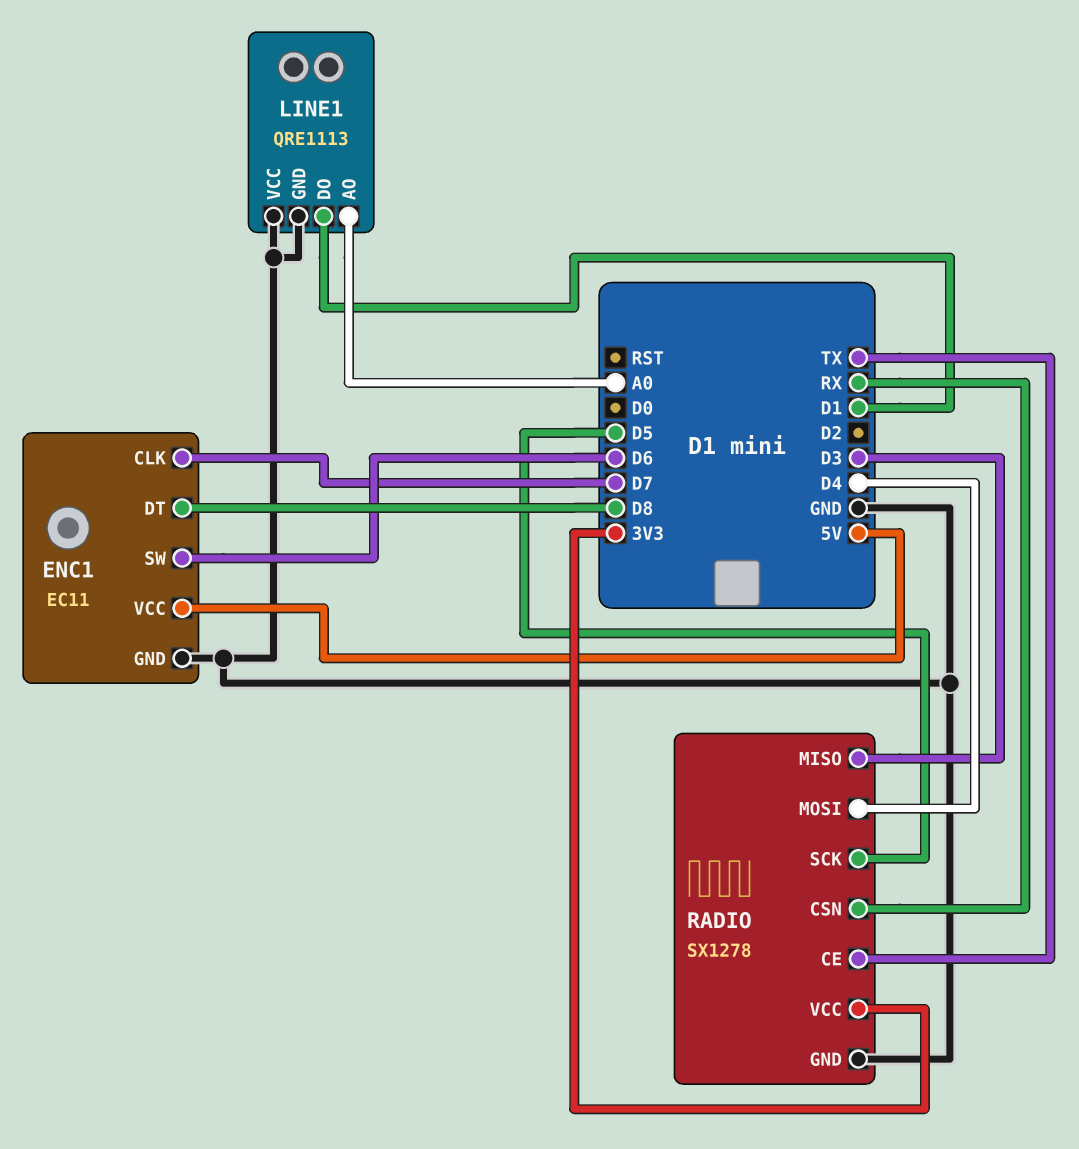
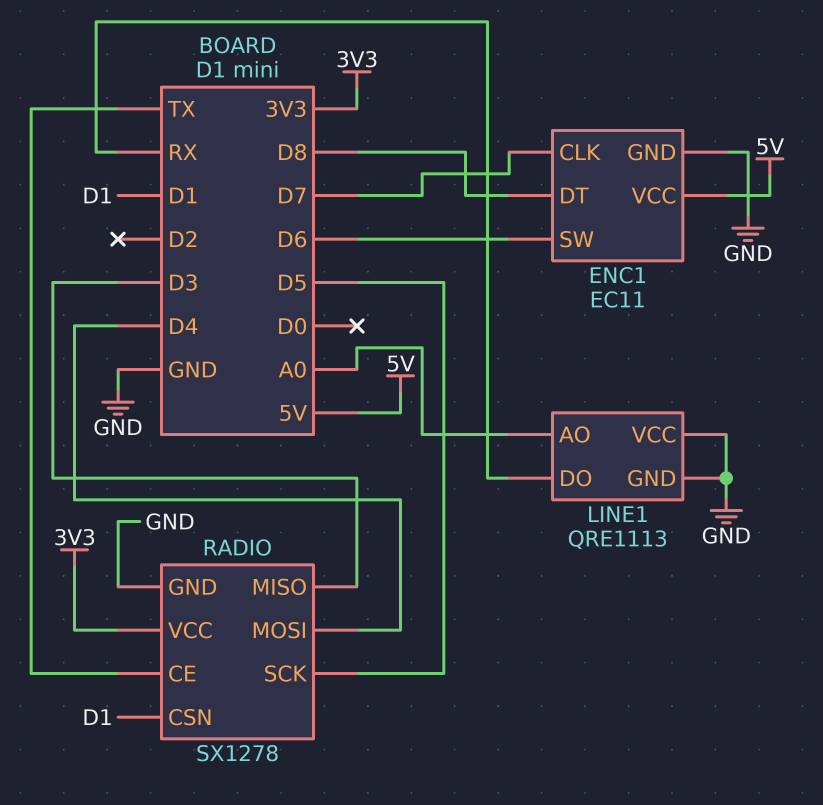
LINE1 pin DO: D1 -> RX
RADIO pin CSN: RX -> D1

